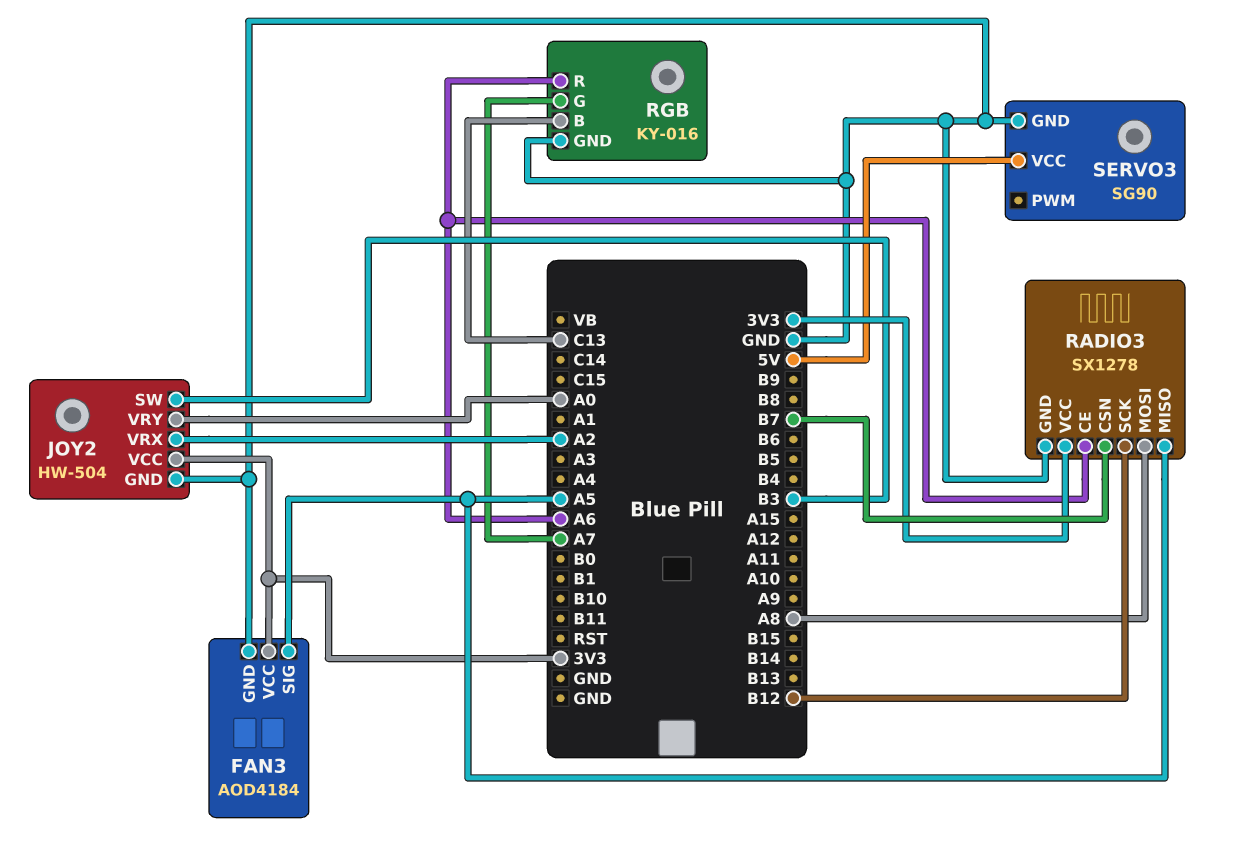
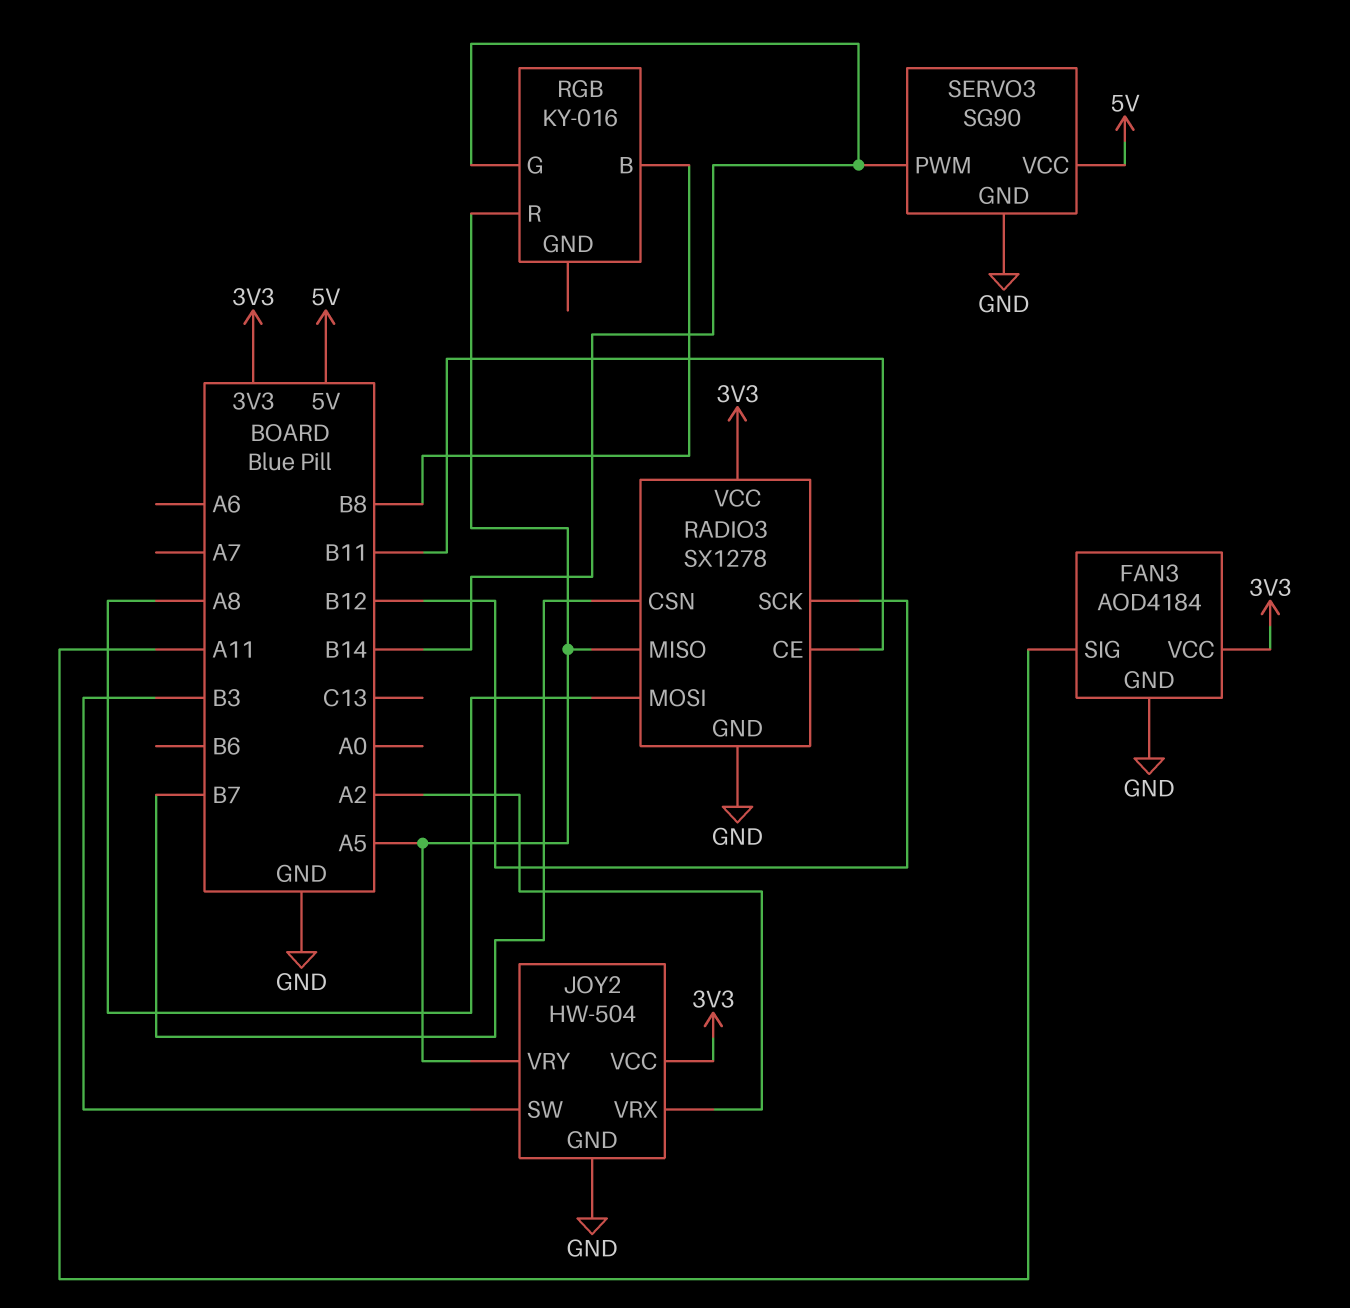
FAN3 pin SIG: A5 -> A11
JOY2 pin VRY: A0 -> A5
RADIO3 pin CE: A6 -> B11
RGB pin B: C13 -> B8
RGB pin G: A7 -> B14
RGB pin GND: GND -> none
RGB pin R: A6 -> A5
SERVO3 pin PWM: none -> B14

